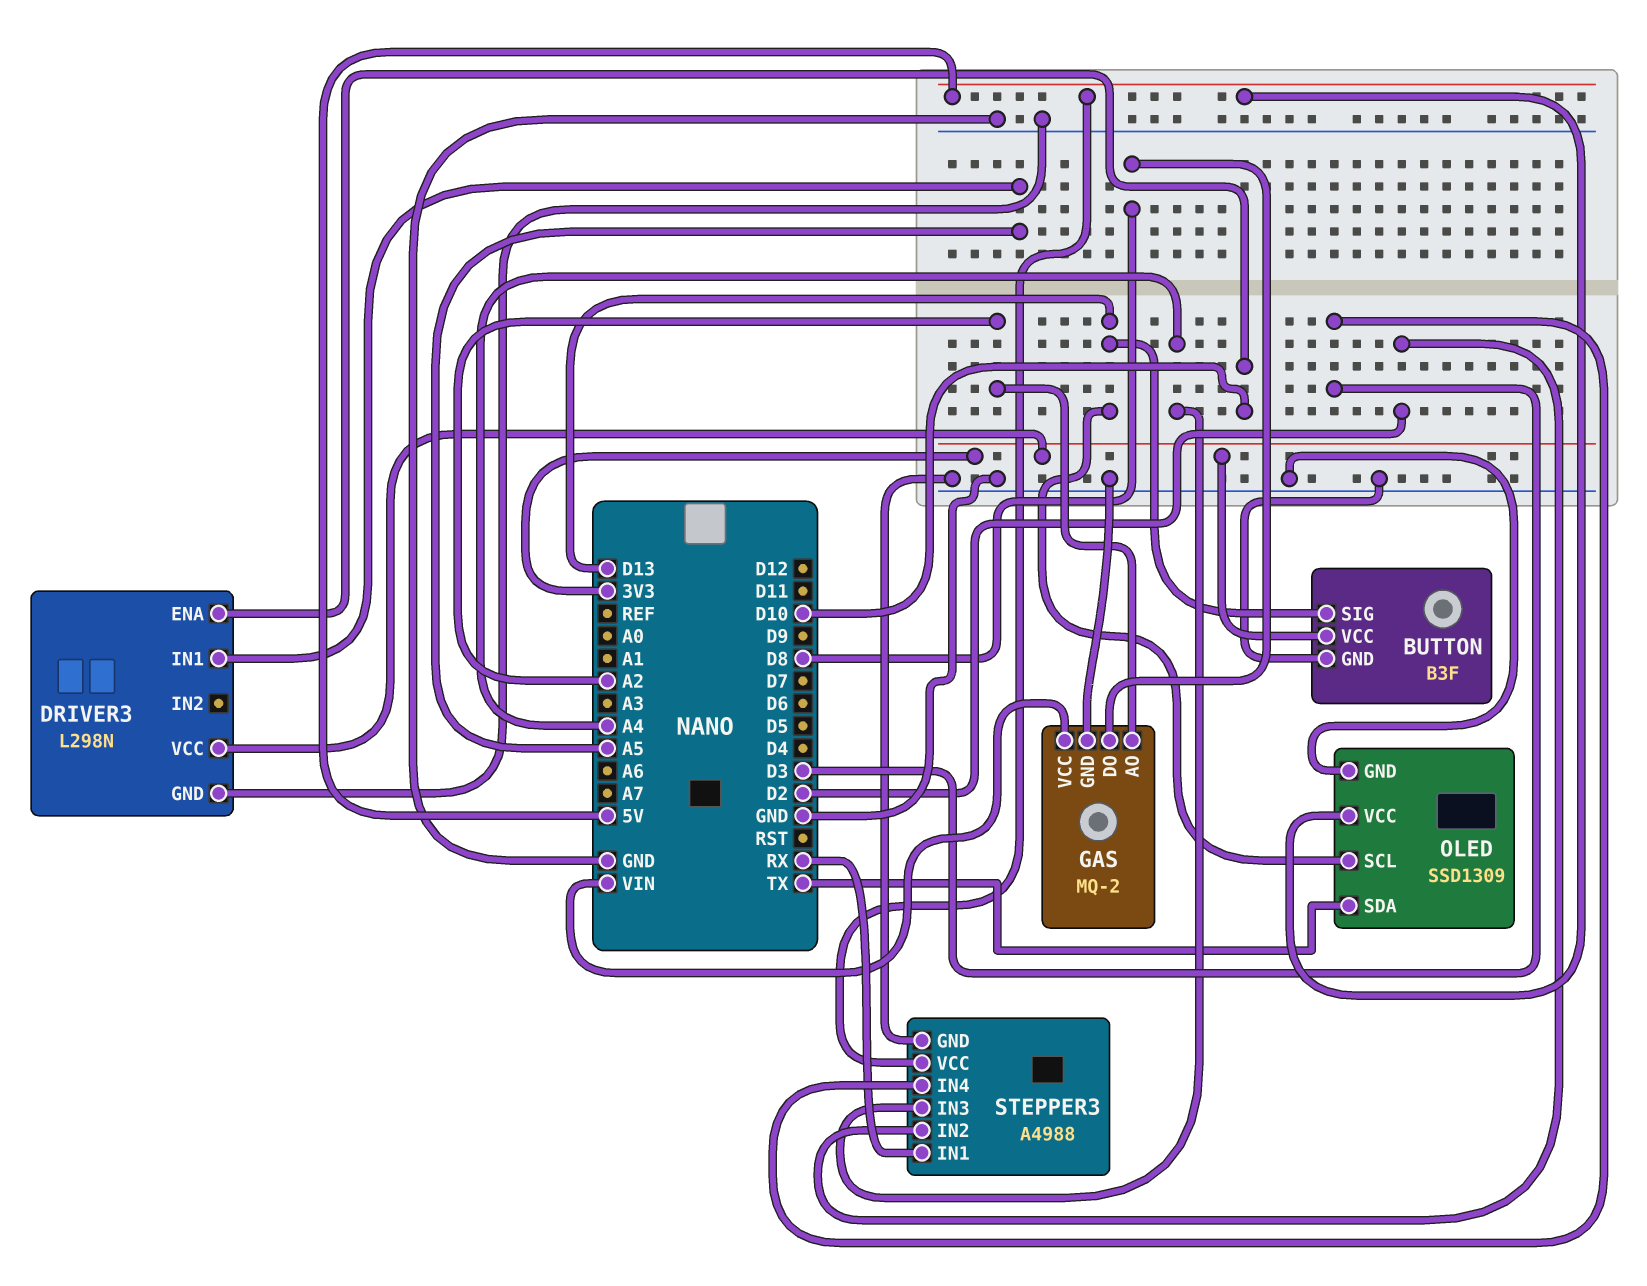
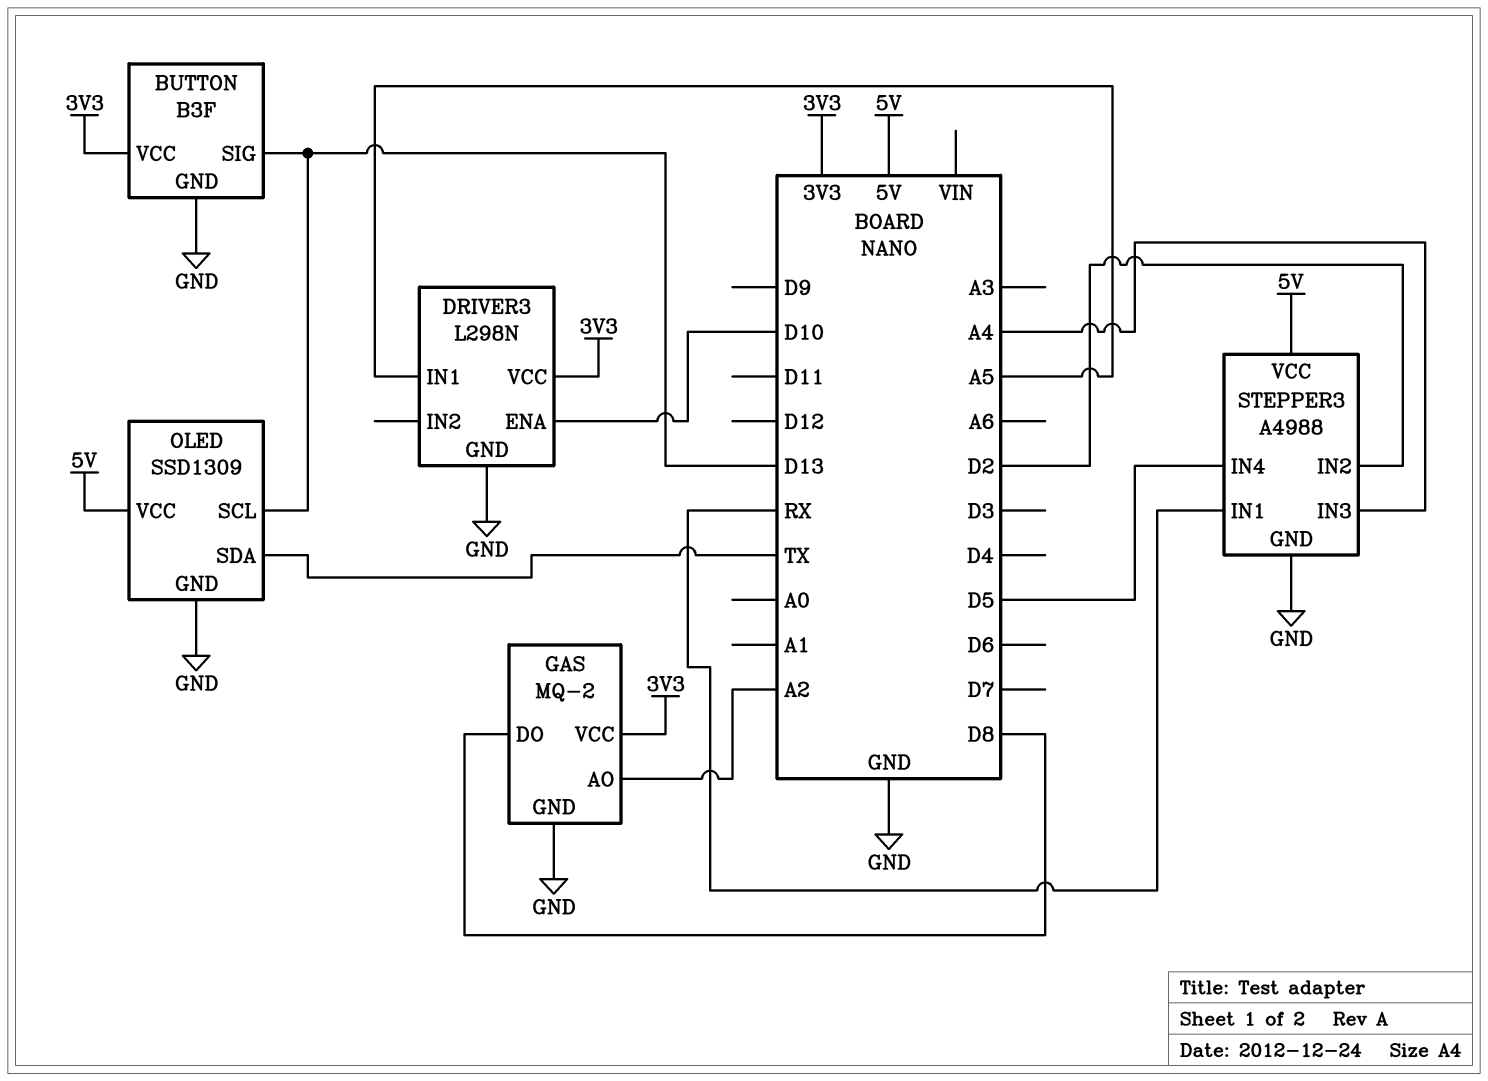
GAS pin VCC: VIN -> 3V3
STEPPER3 pin IN4: D3 -> D5

